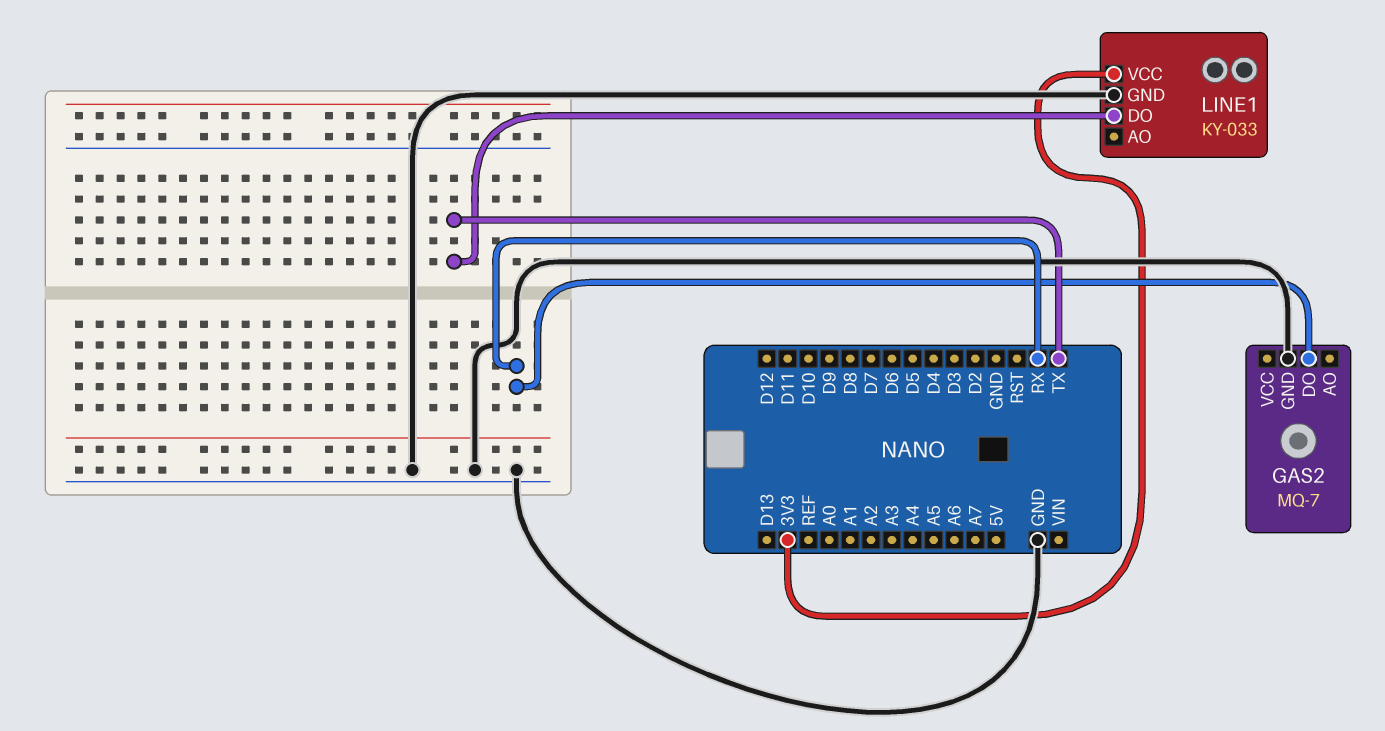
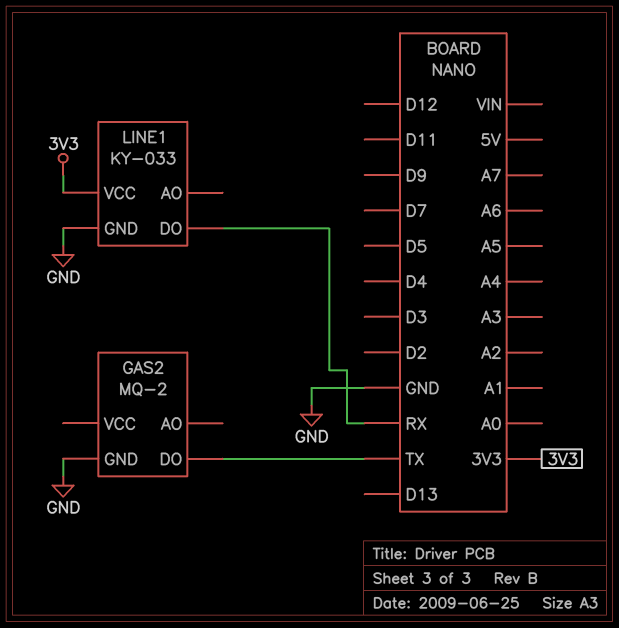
GAS2: MQ-7 -> MQ-2
GAS2 pin DO: RX -> TX
LINE1 pin DO: TX -> RX

